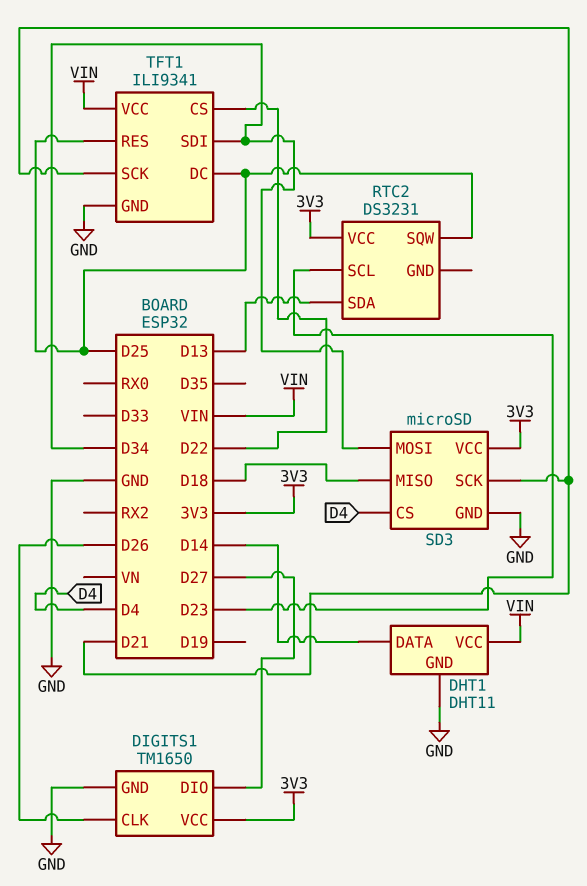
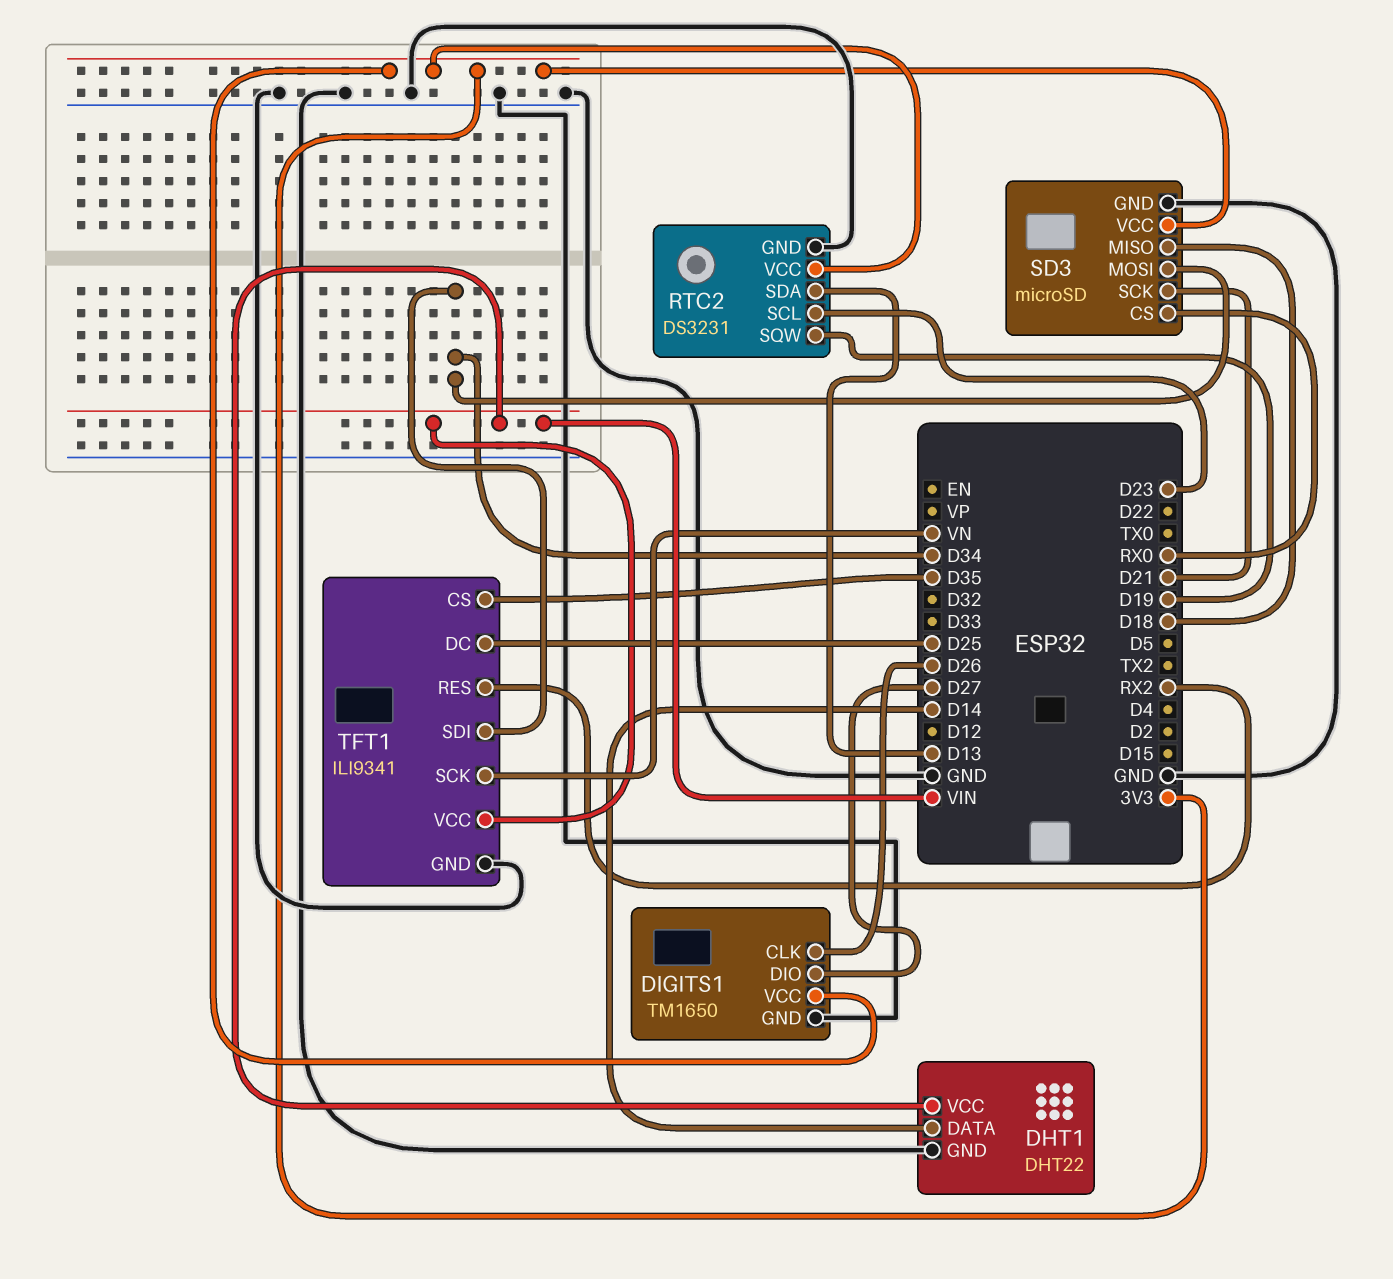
DHT1: DHT11 -> DHT22
RTC2 pin GND: none -> GND
RTC2 pin SQW: D25 -> D19
SD3 pin CS: D4 -> RX0
TFT1 pin CS: D22 -> D35
TFT1 pin RES: D25 -> RX2
TFT1 pin SCK: D21 -> VN

